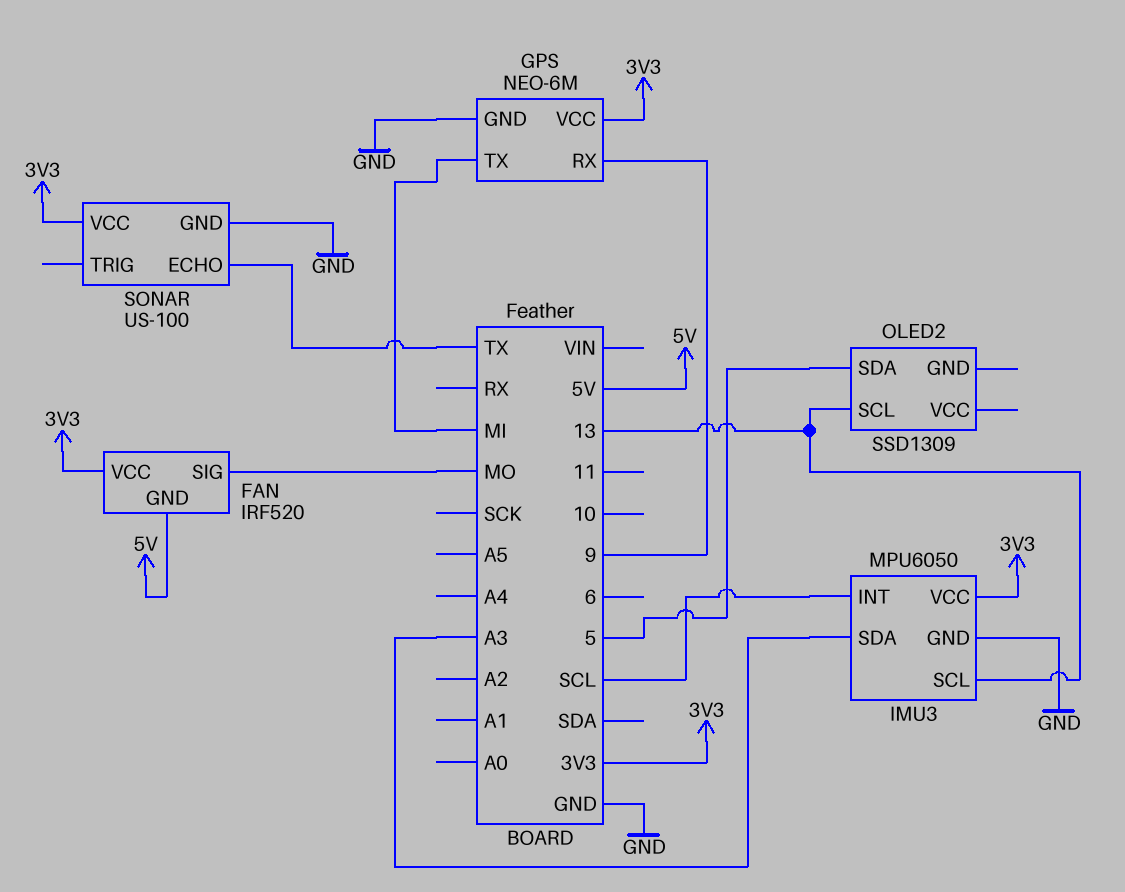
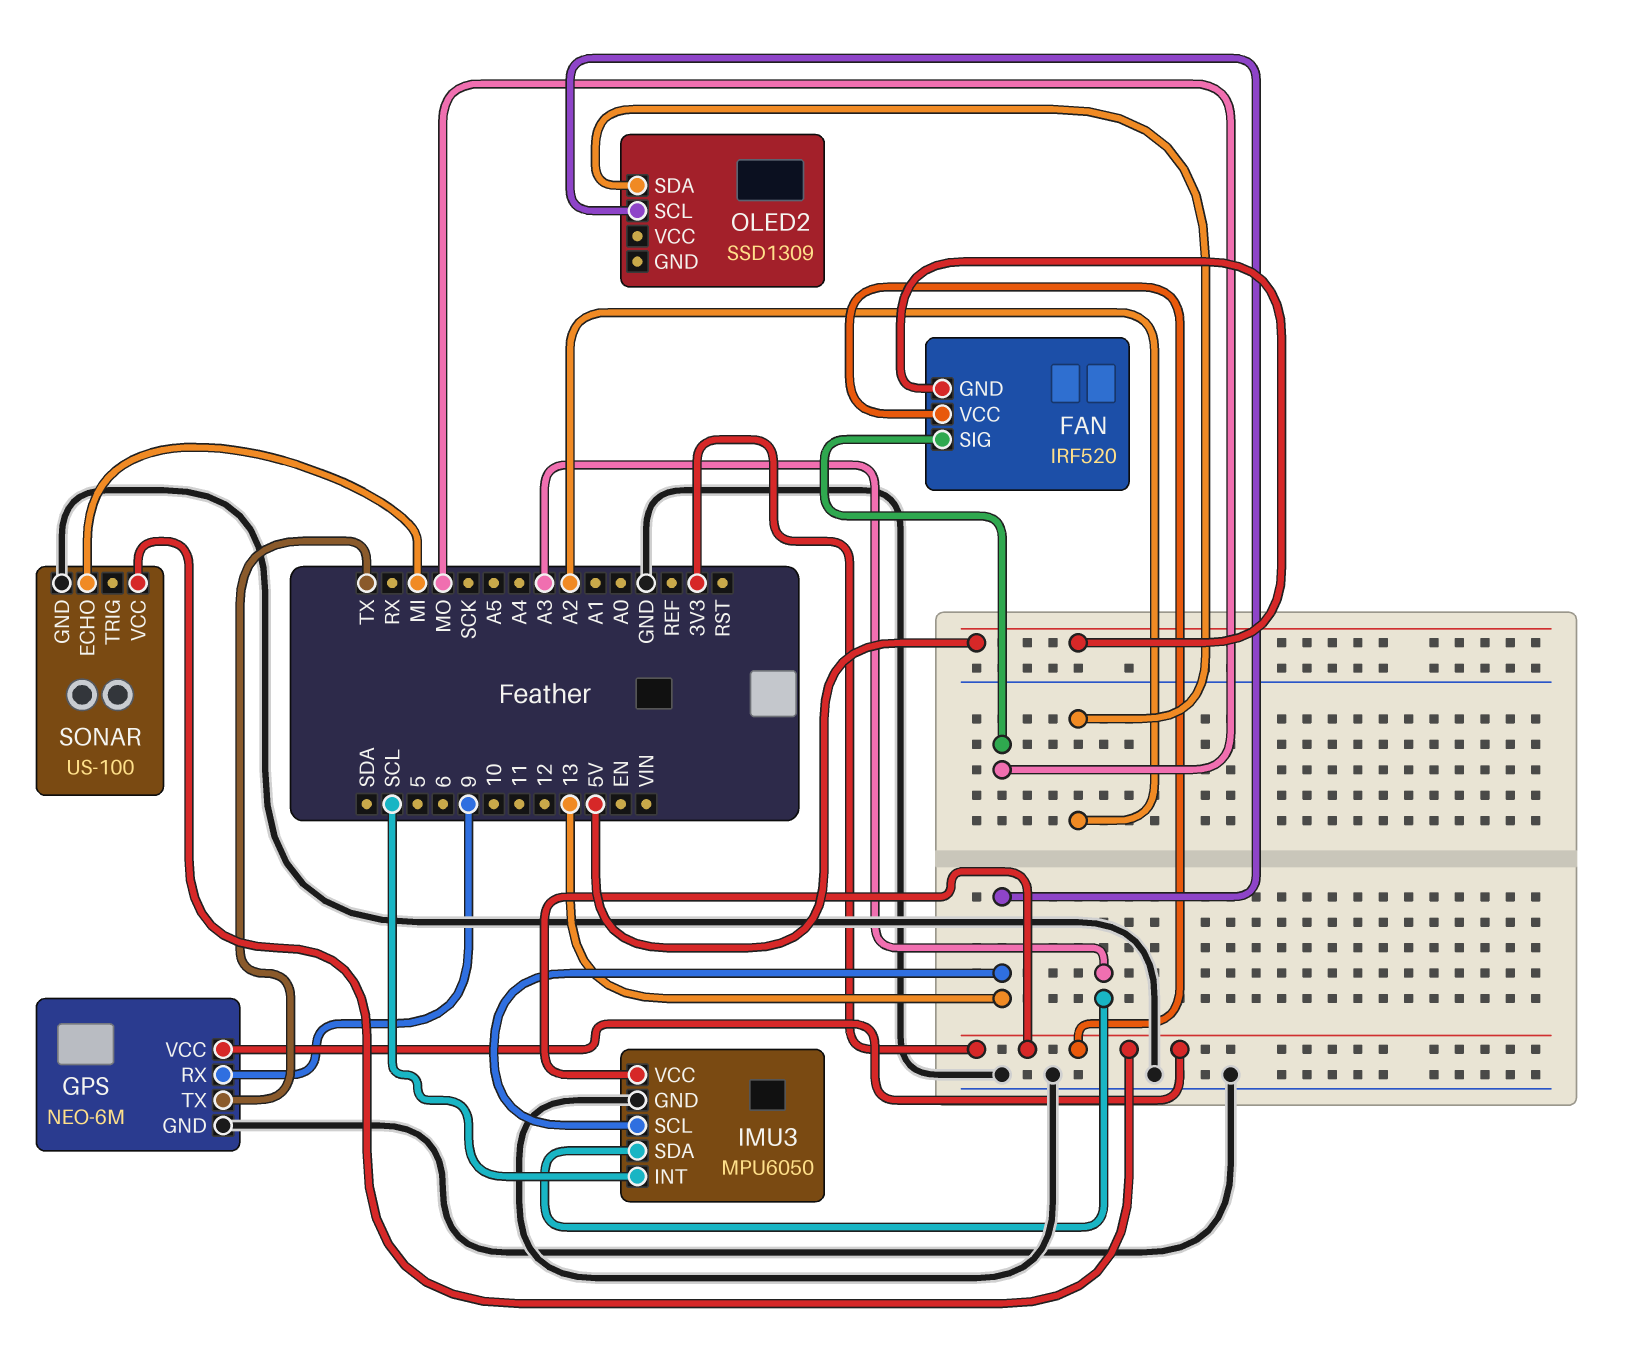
GPS pin TX: MI -> TX
OLED2 pin SDA: 5 -> A2
SONAR pin ECHO: TX -> MI

